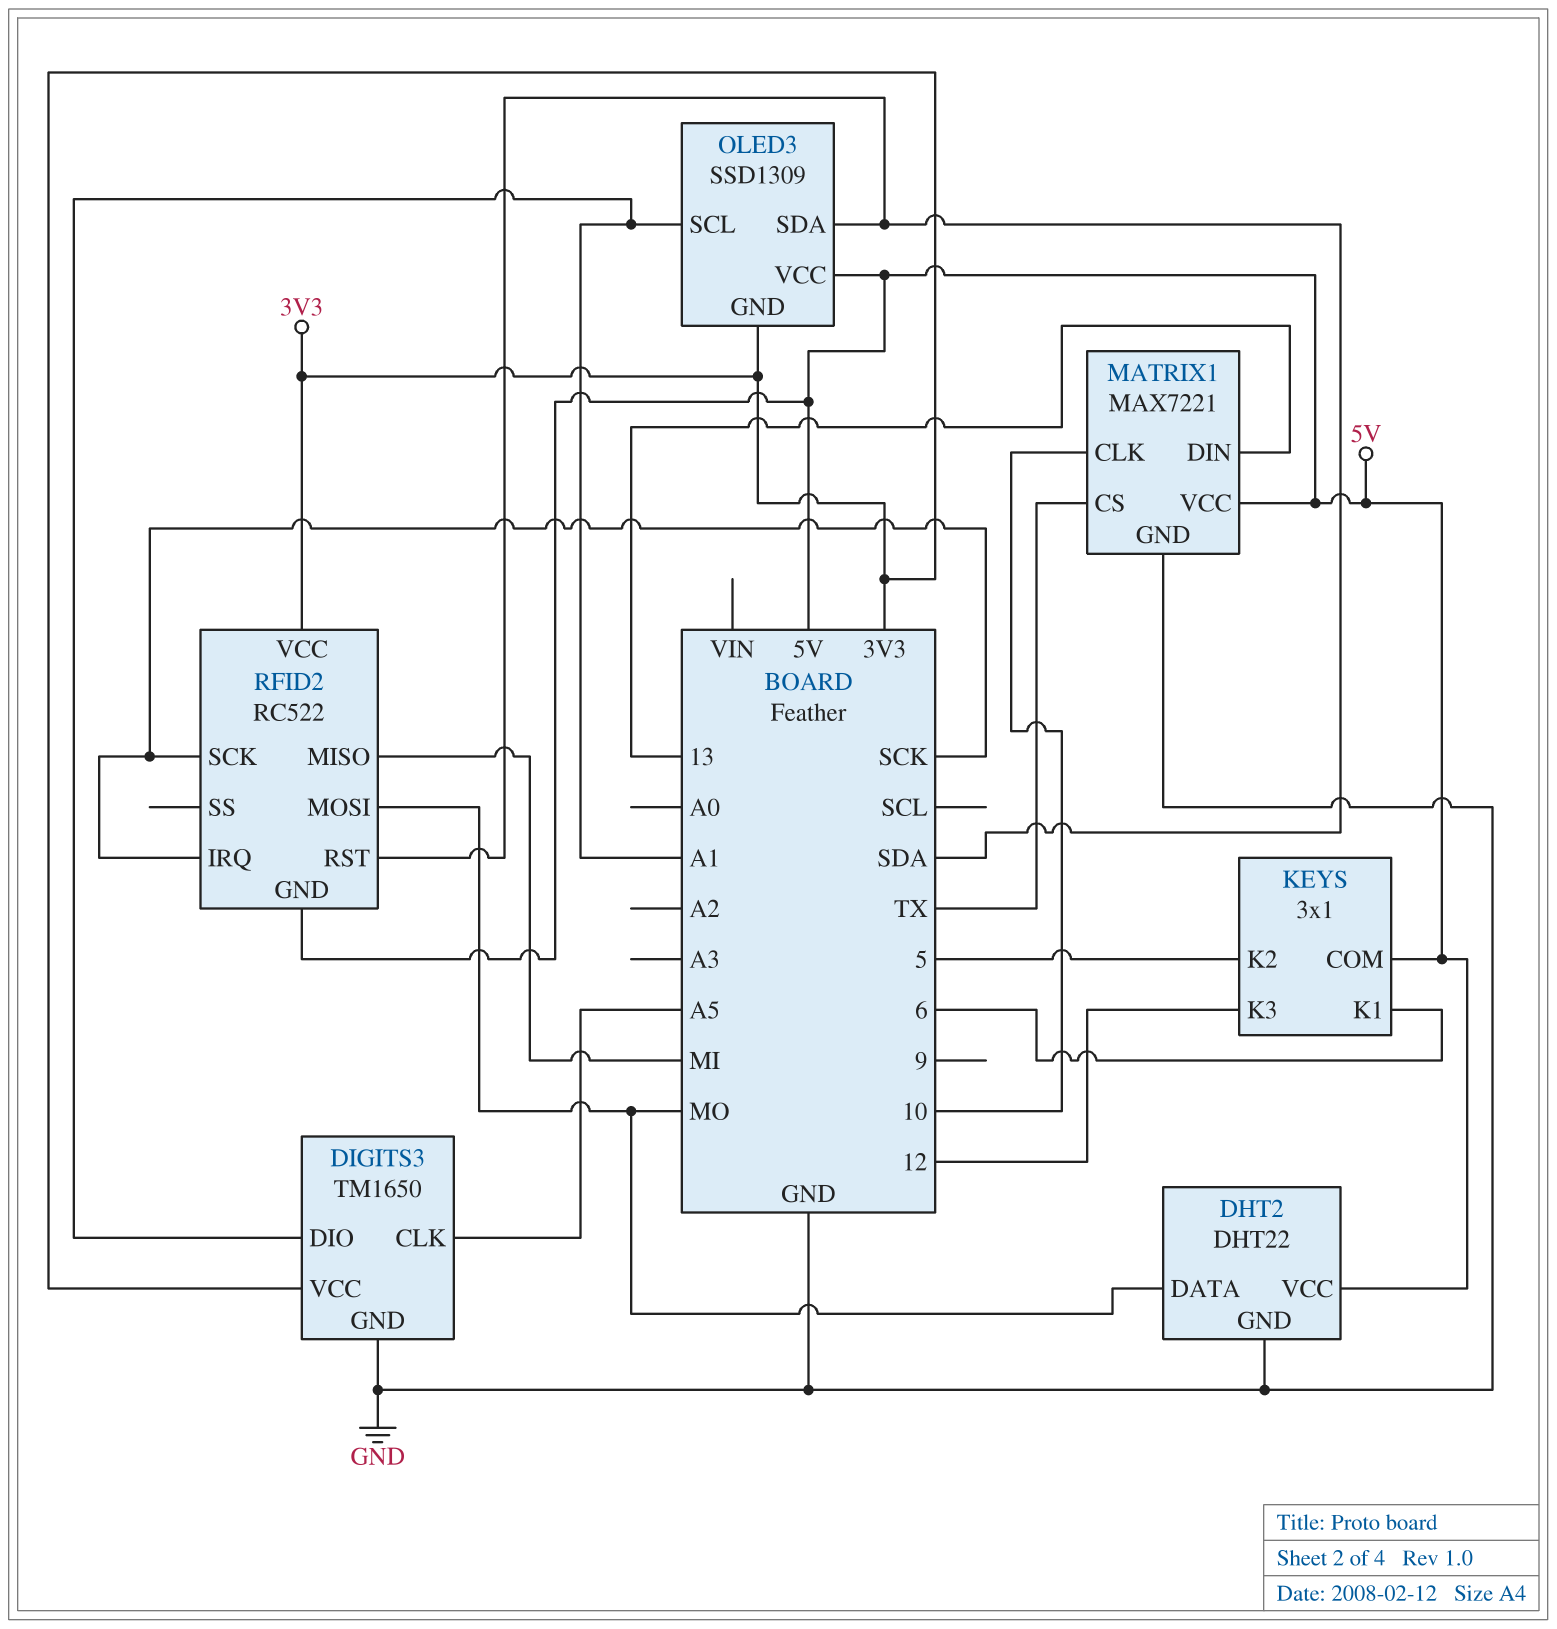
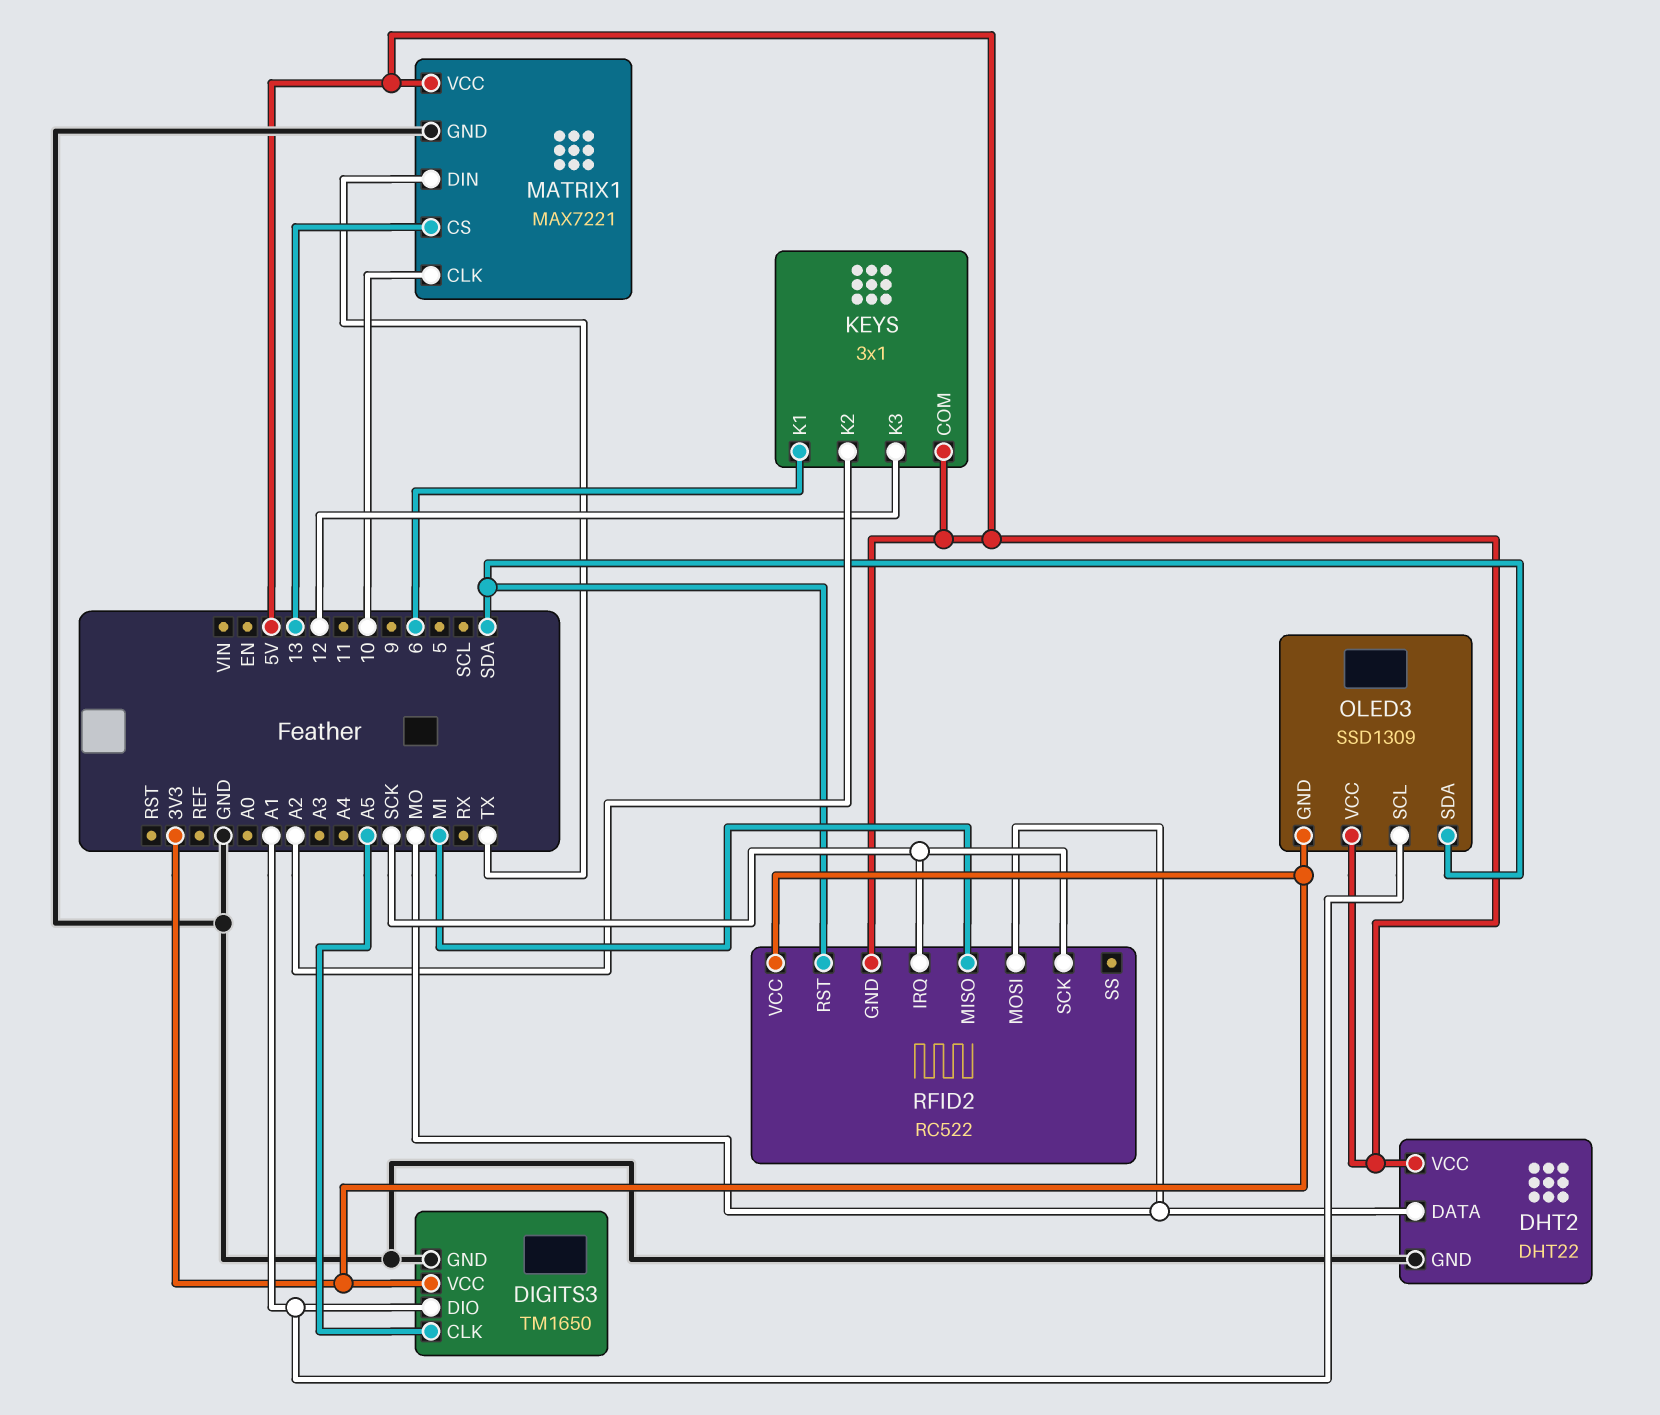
KEYS pin K2: 5 -> A2
MATRIX1 pin CS: TX -> 13
MATRIX1 pin DIN: 13 -> TX

